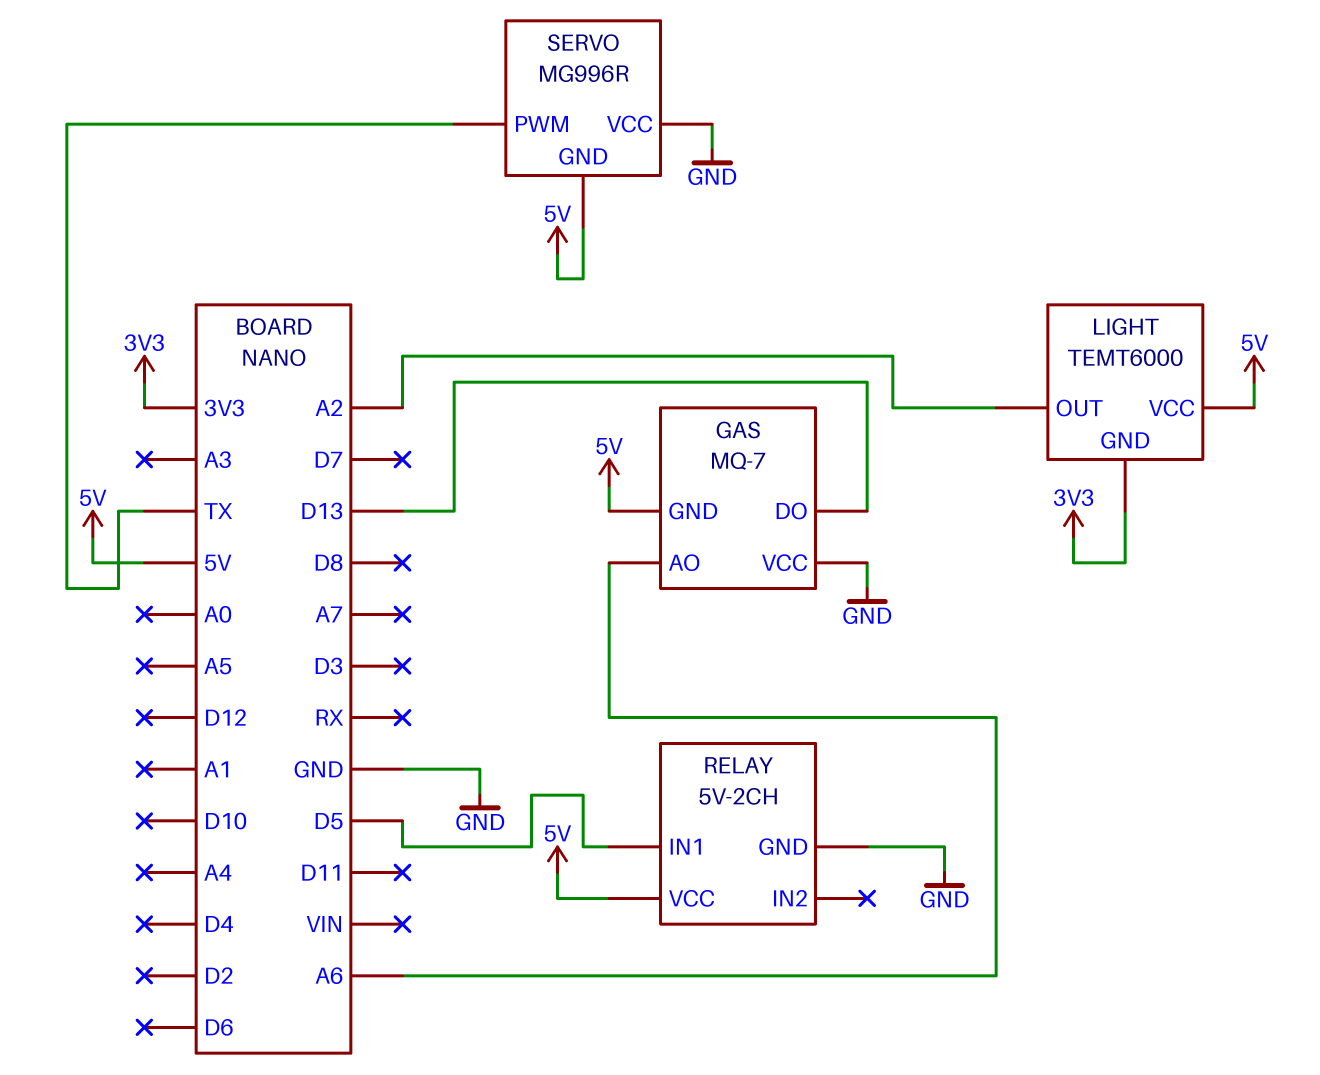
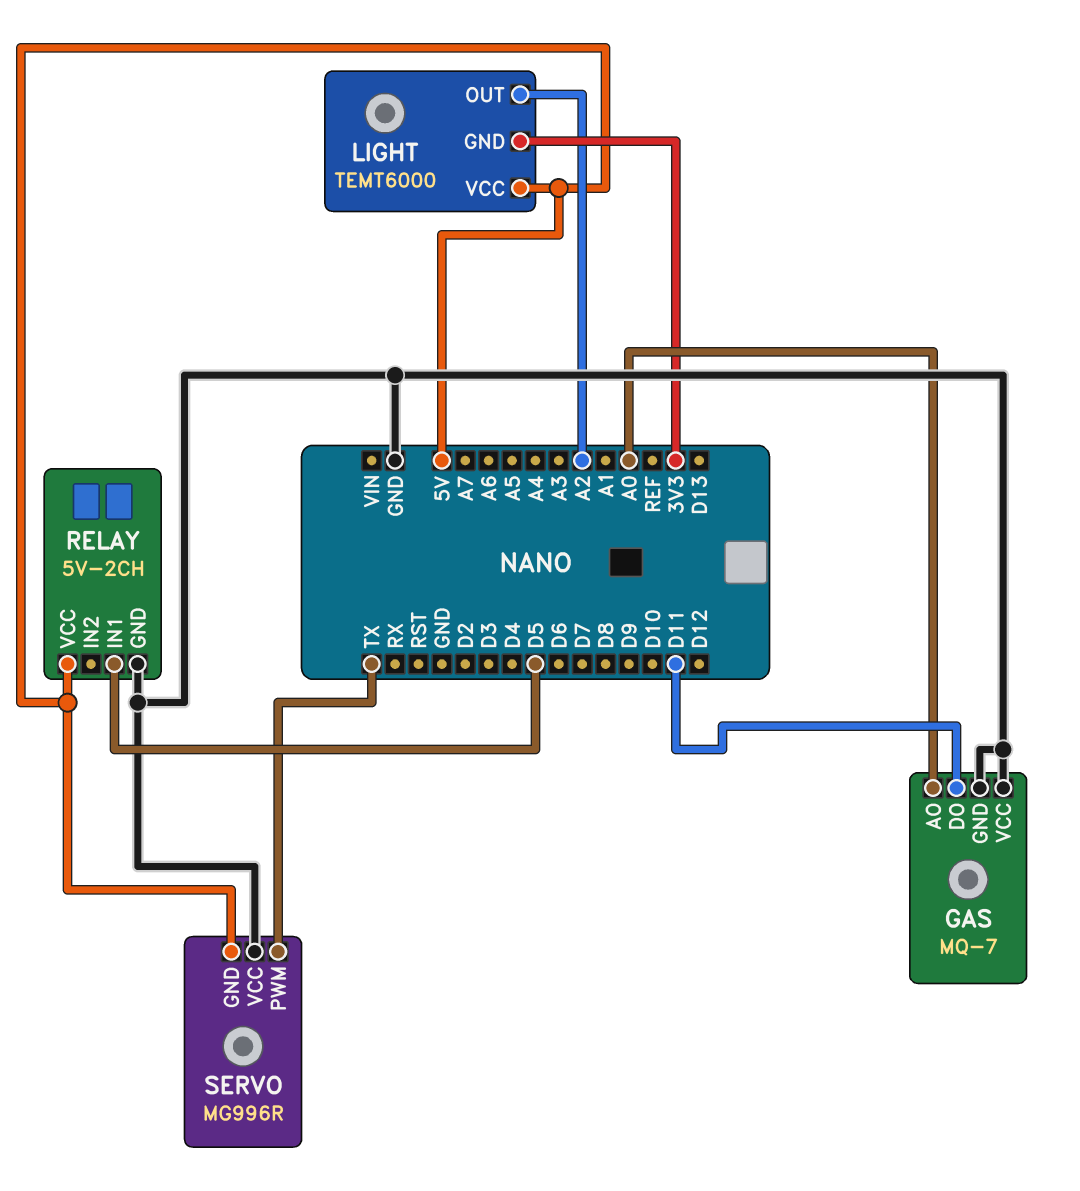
GAS pin AO: A6 -> A0
GAS pin DO: D13 -> D11
GAS pin GND: 5V -> GND

